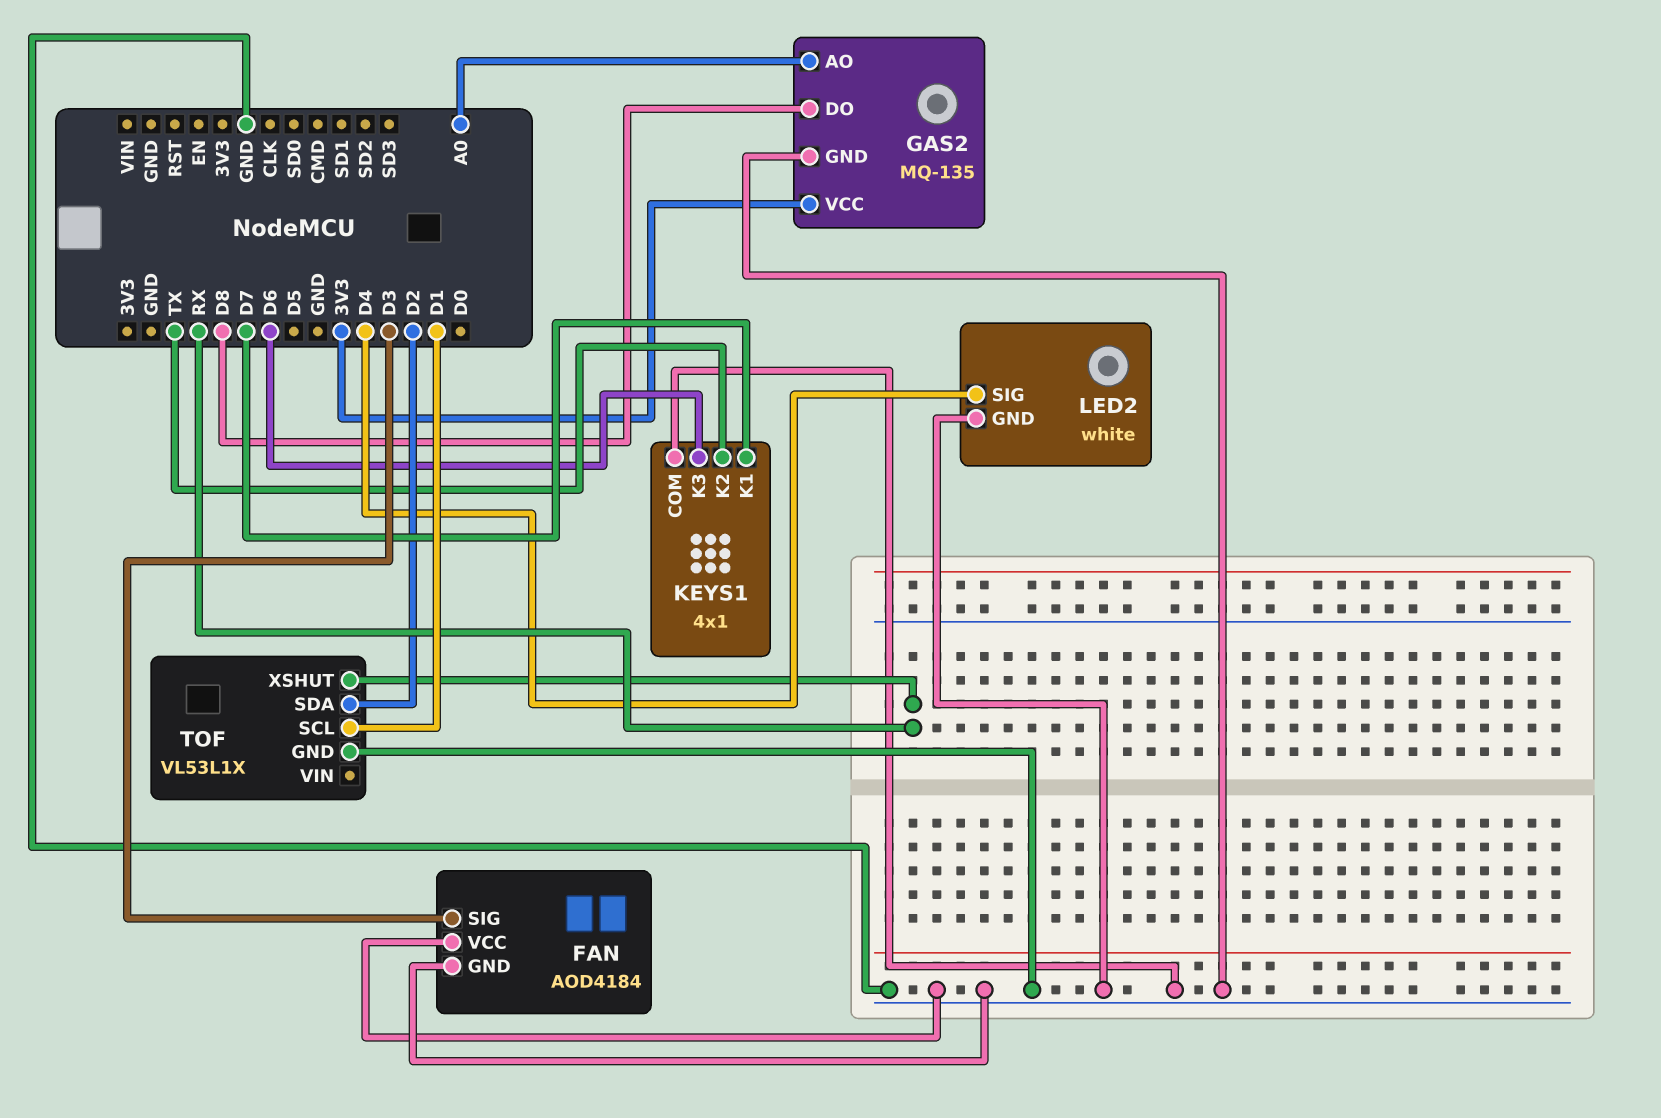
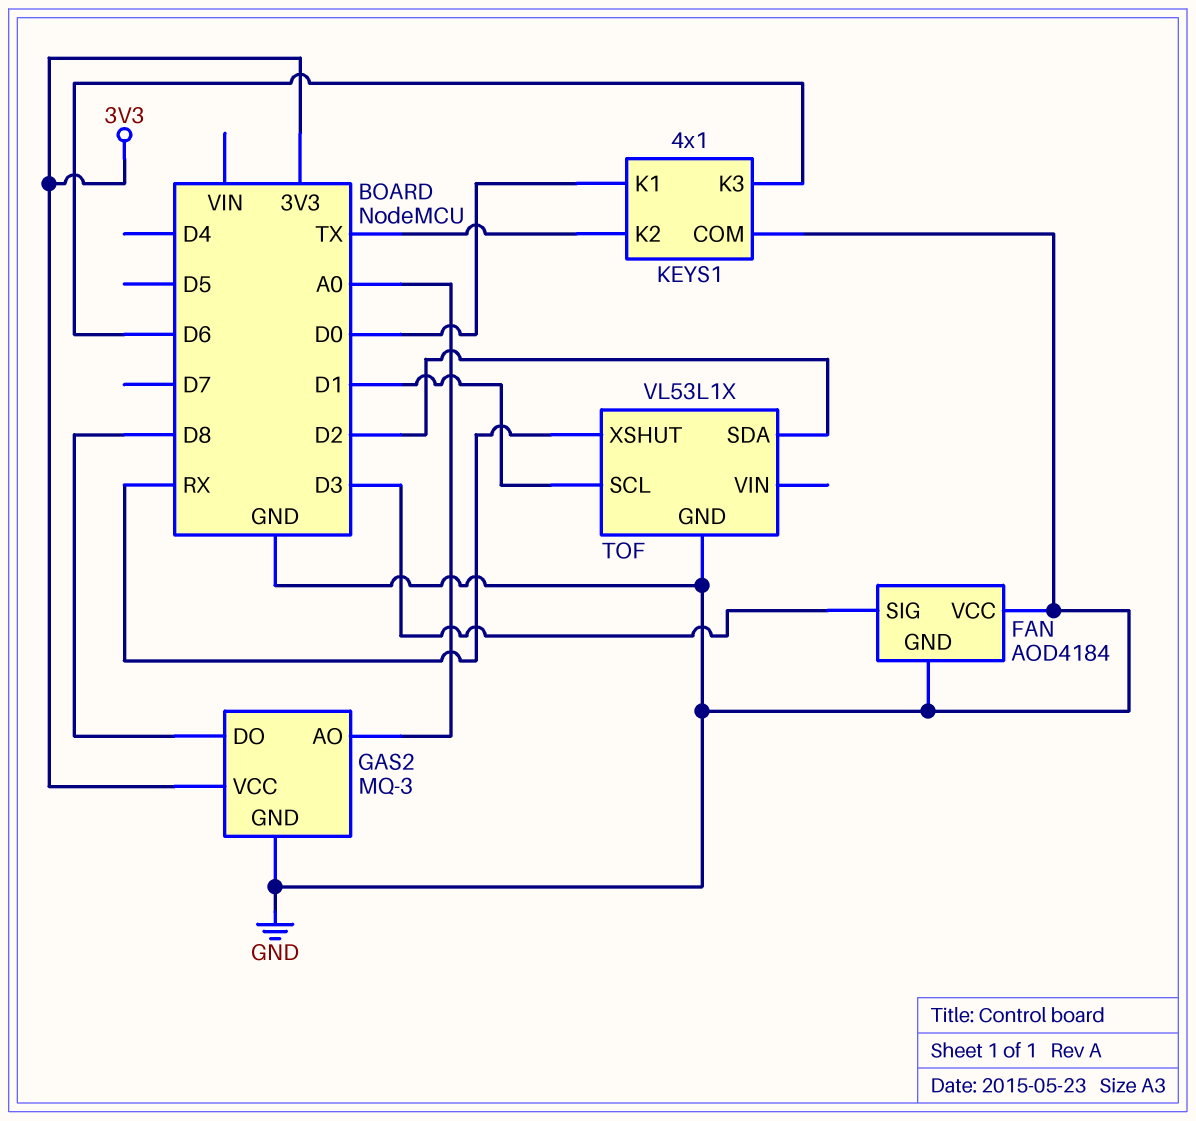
GAS2: MQ-135 -> MQ-3
KEYS1 pin K1: D7 -> D0
LED2: white -> none
LED2 pin GND: GND -> none
LED2 pin SIG: D4 -> none

